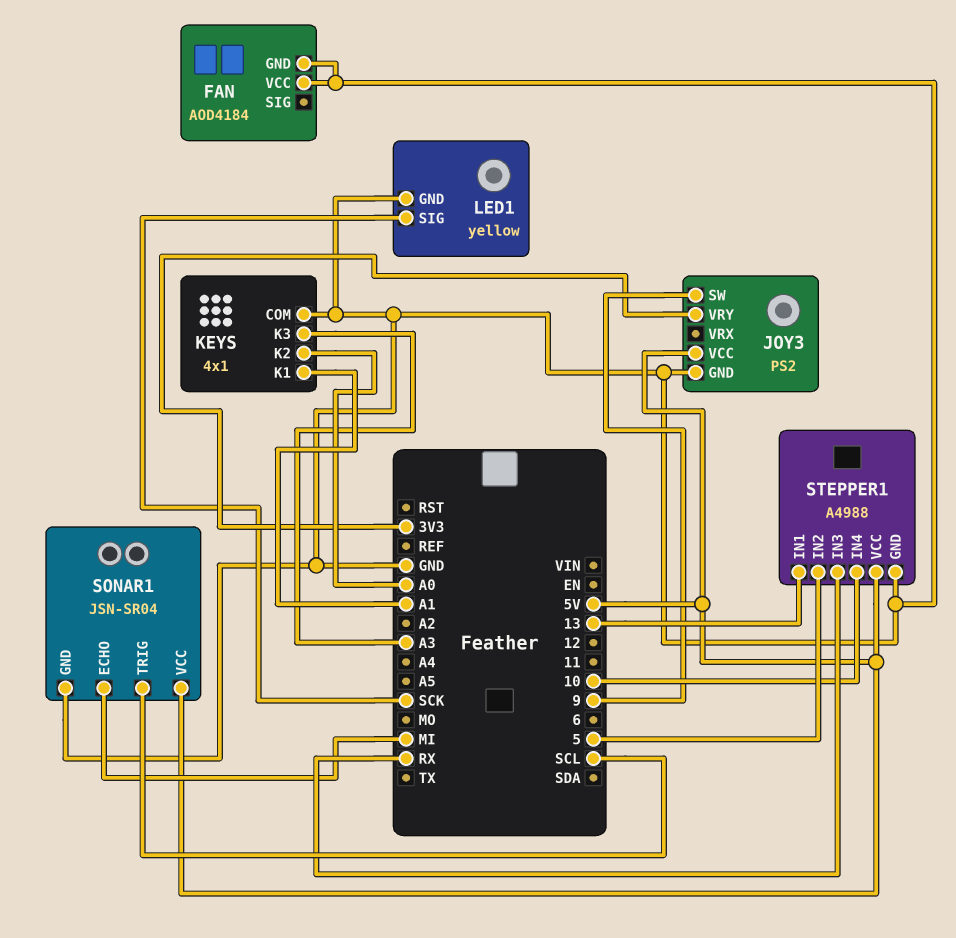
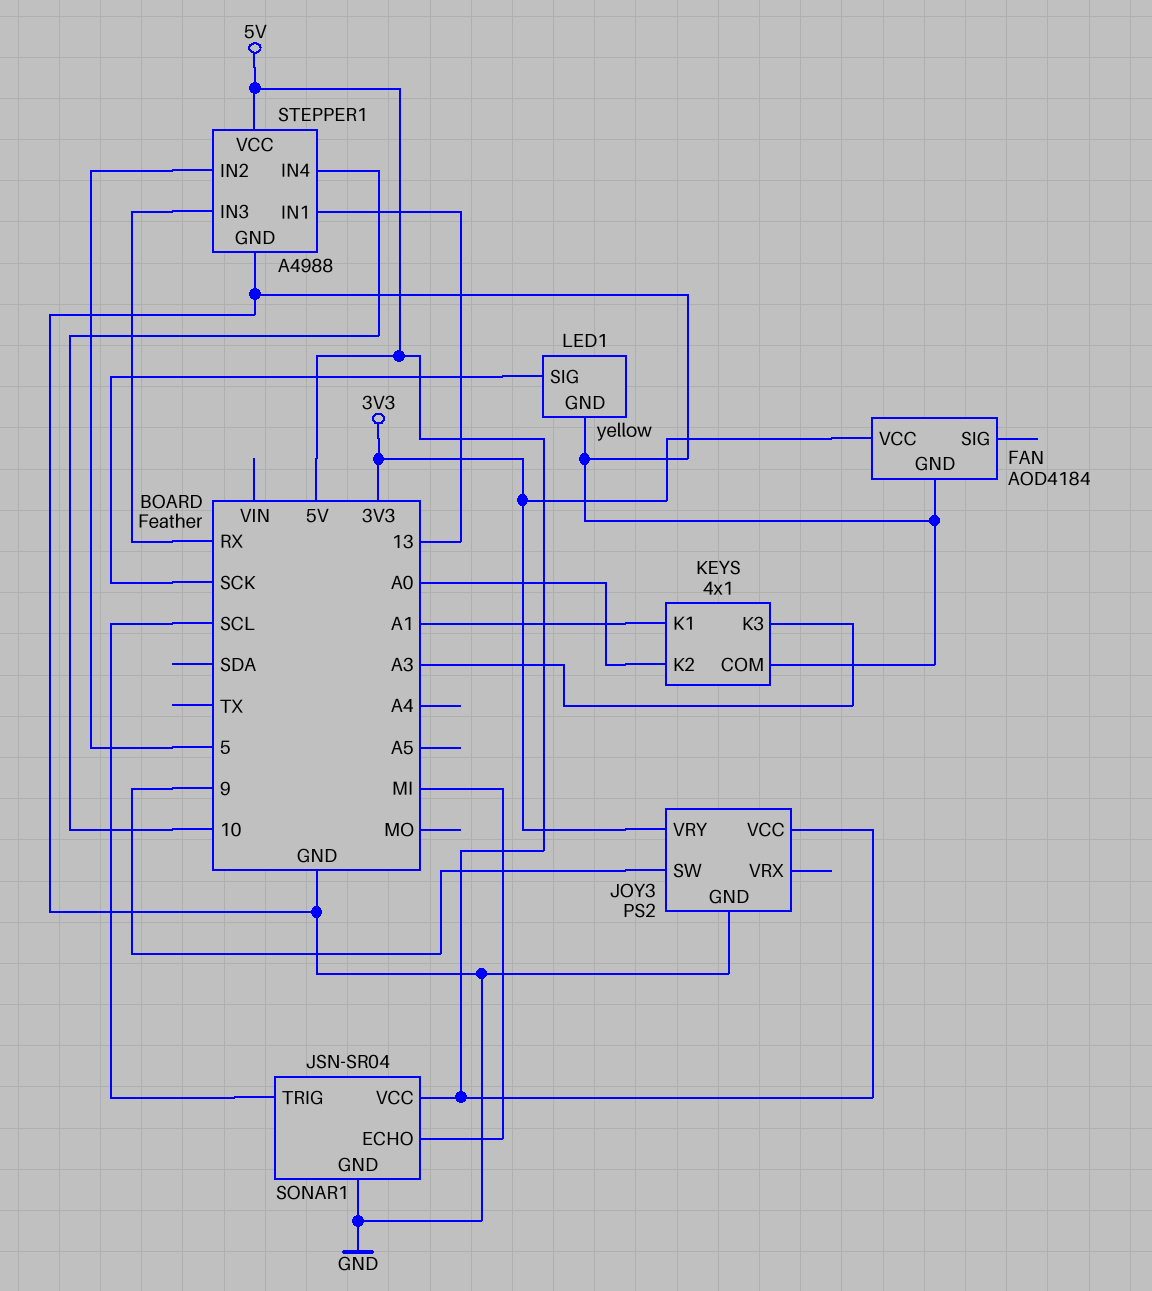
FAN pin VCC: GND -> 3V3

